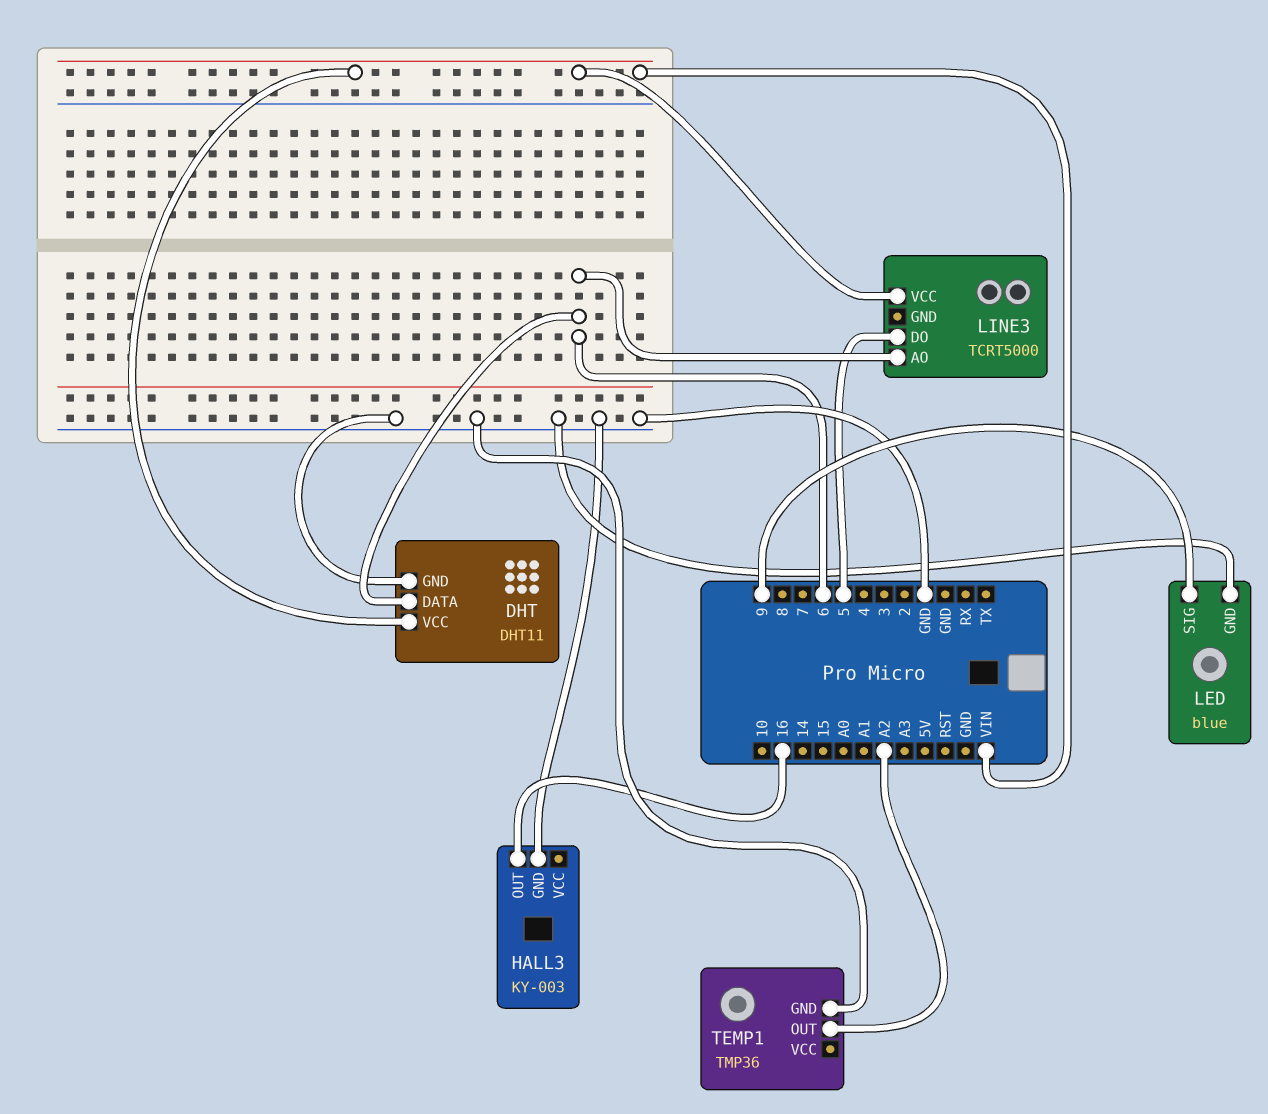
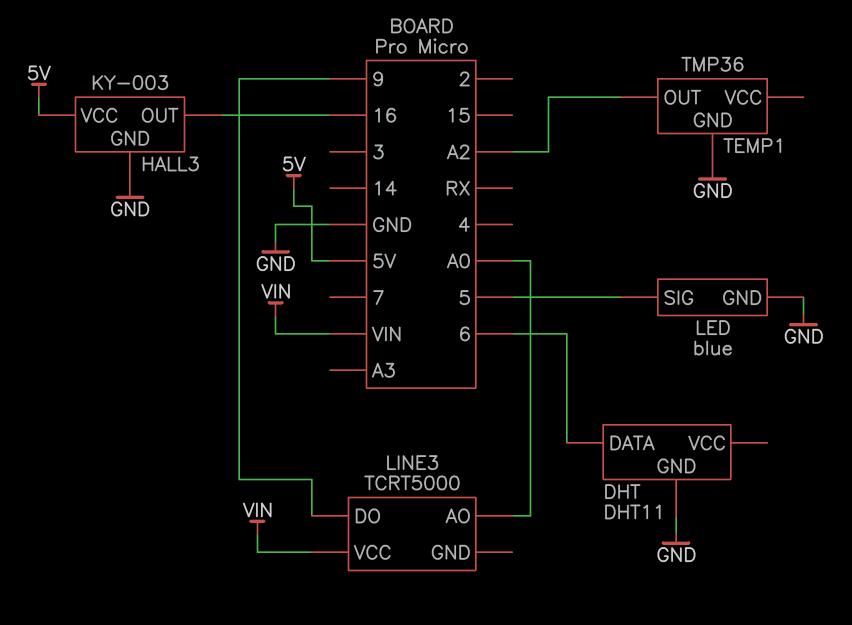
DHT pin VCC: VIN -> none
HALL3 pin VCC: none -> 5V
LED pin SIG: 9 -> 5
LINE3 pin AO: 6 -> A0
LINE3 pin DO: 5 -> 9

